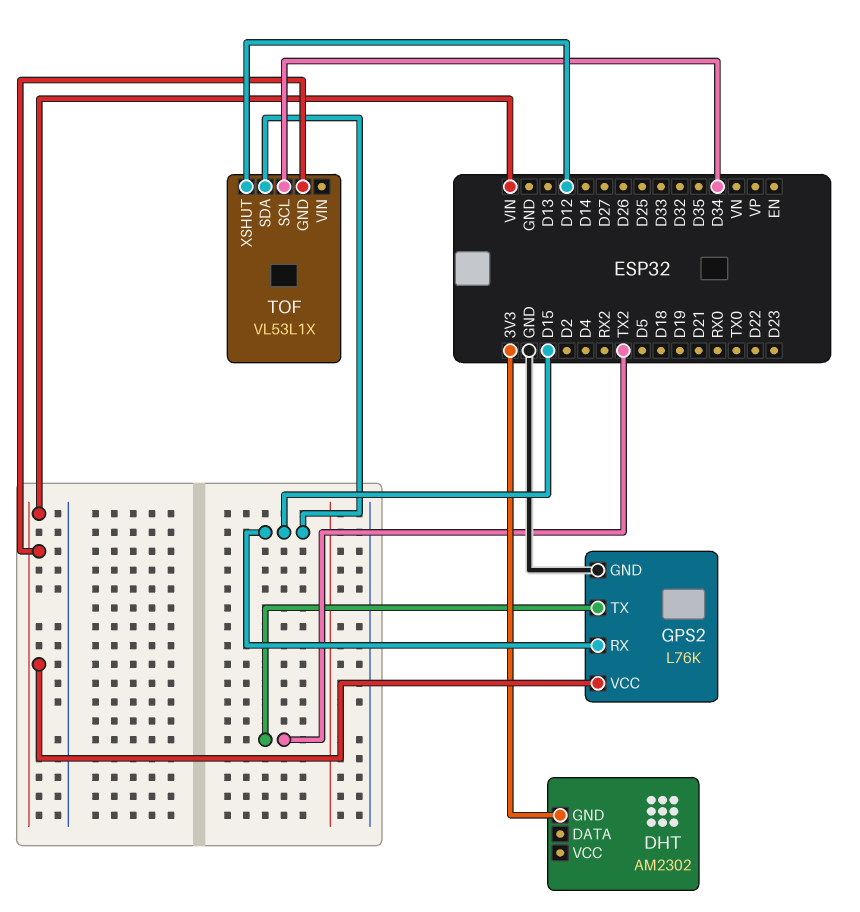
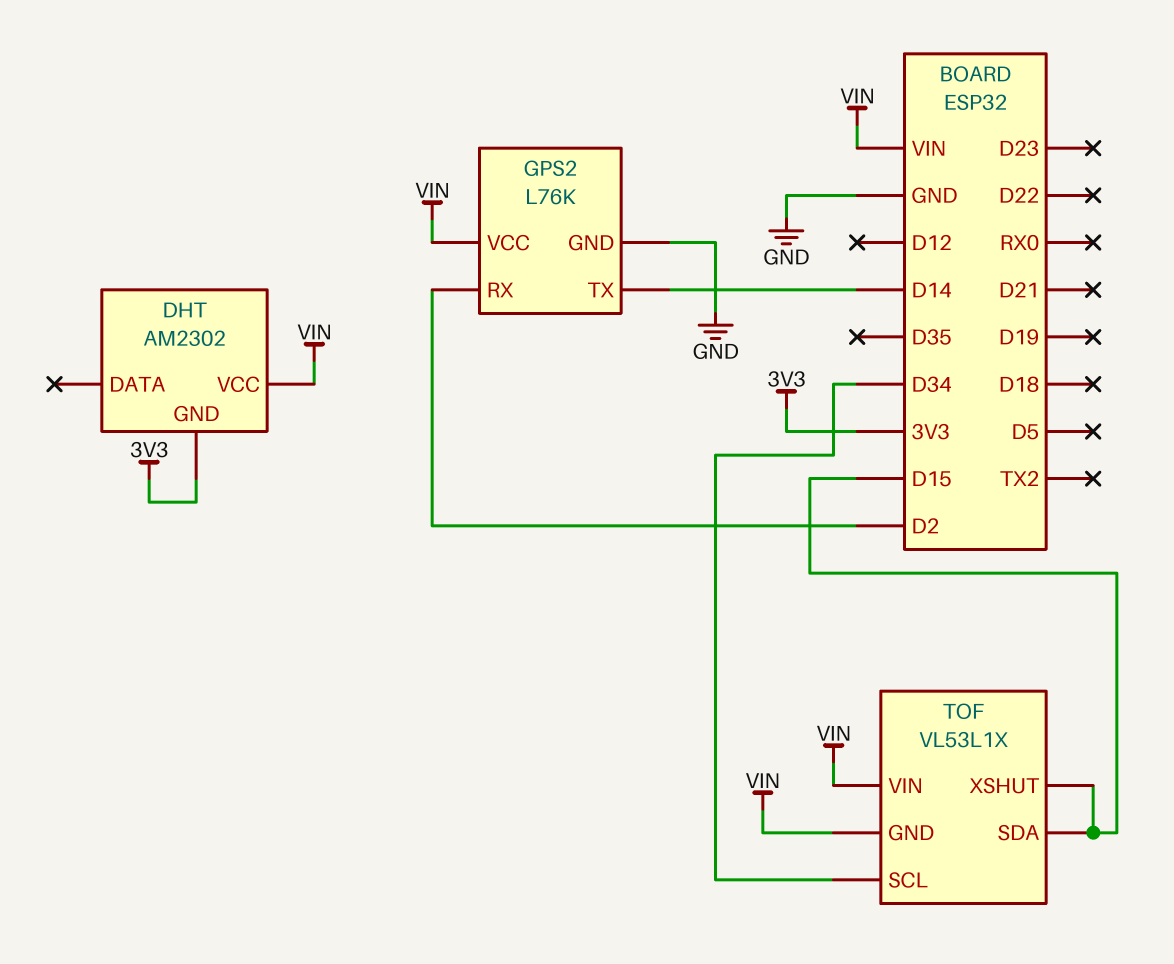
DHT pin VCC: none -> VIN
GPS2 pin RX: D15 -> D2
GPS2 pin TX: TX2 -> D14
TOF pin VIN: none -> VIN
TOF pin XSHUT: D12 -> D15

